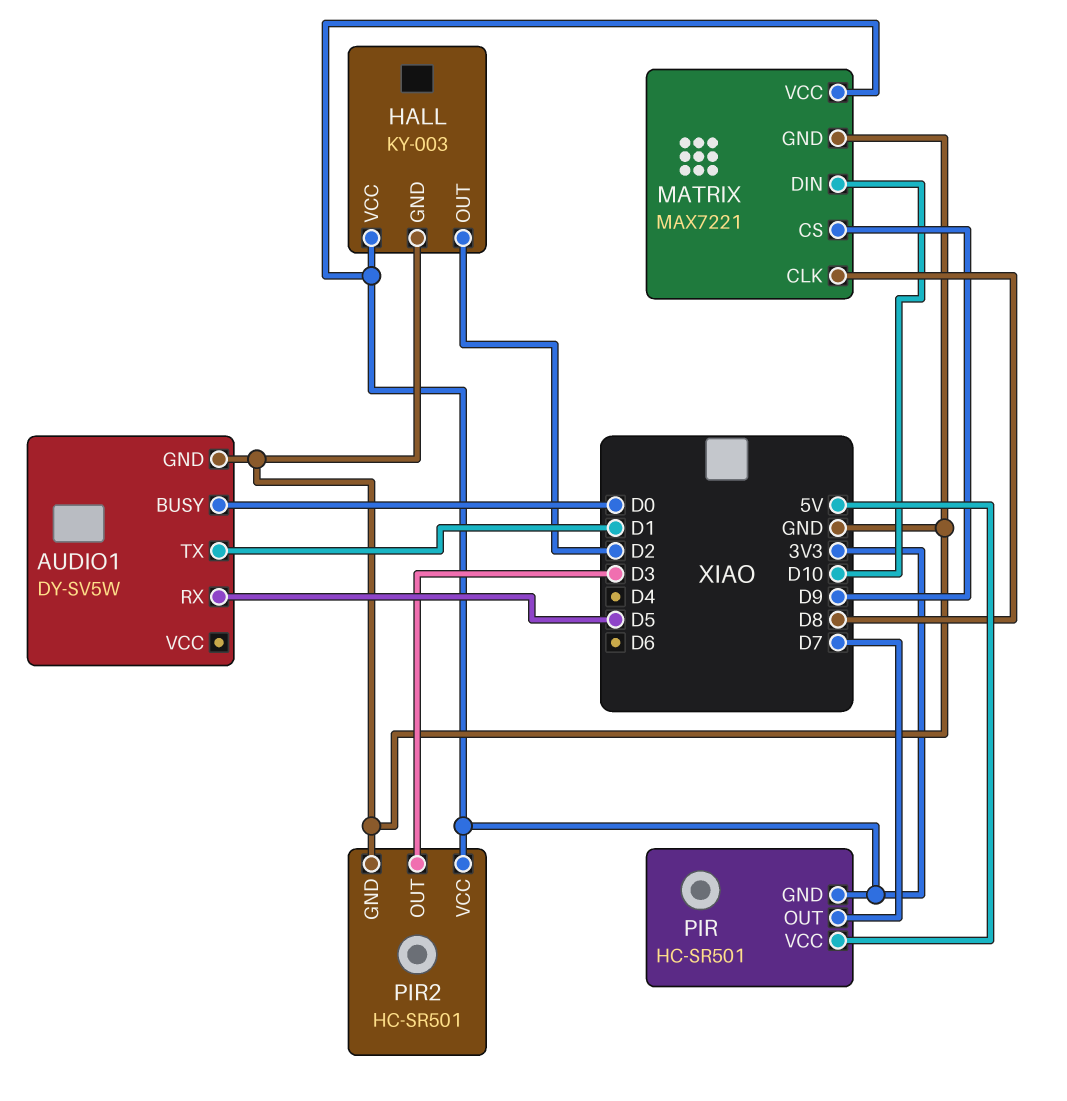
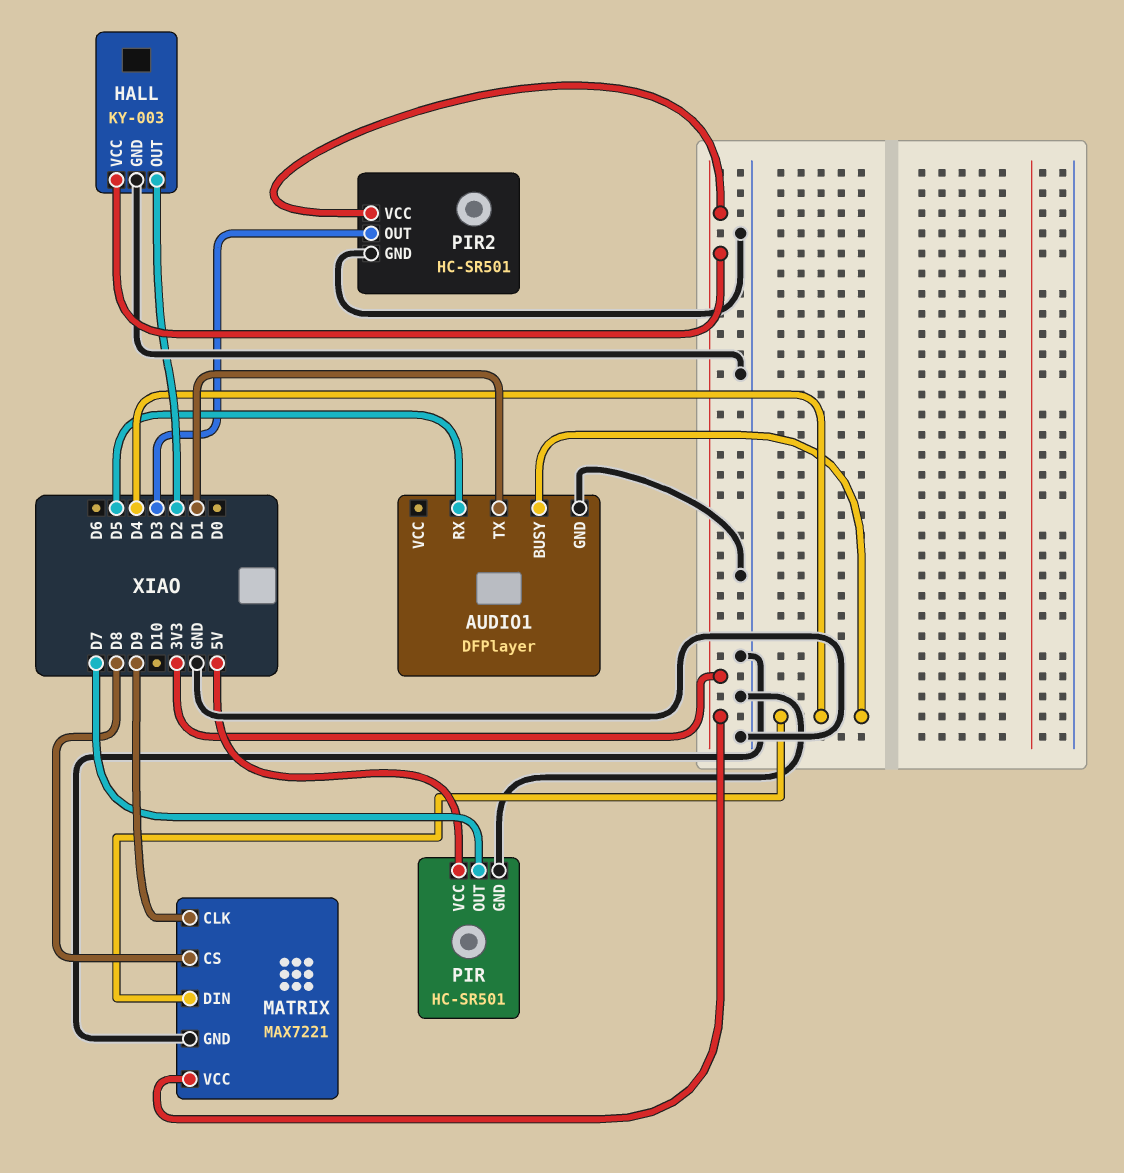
AUDIO1: DY-SV5W -> DFPlayer
AUDIO1 pin BUSY: D0 -> D4
MATRIX pin CLK: D8 -> D9
MATRIX pin CS: D9 -> D8
MATRIX pin DIN: D10 -> D4
PIR pin GND: 3V3 -> GND

